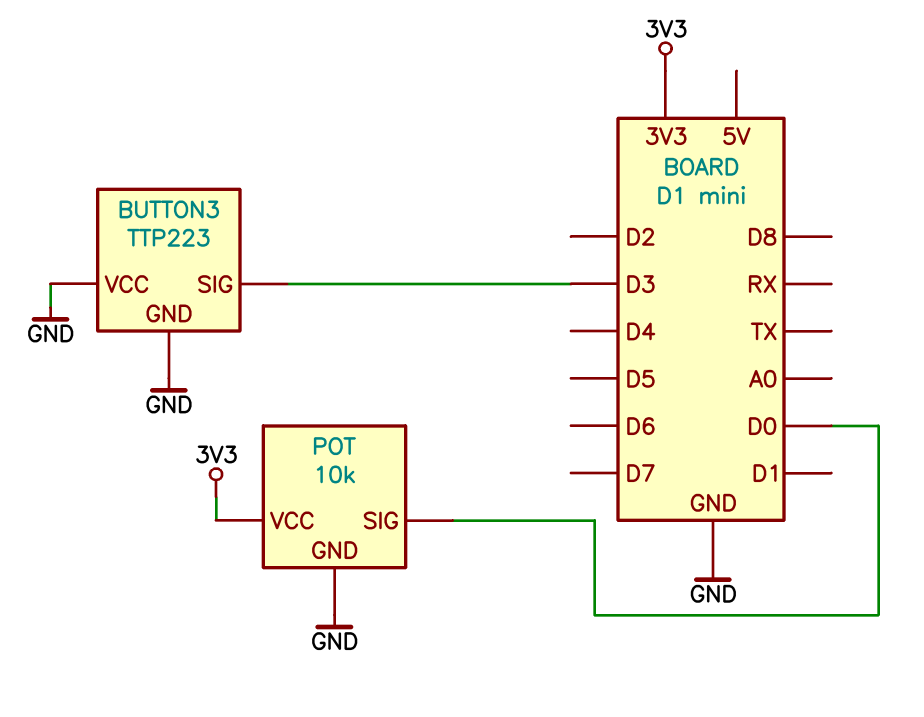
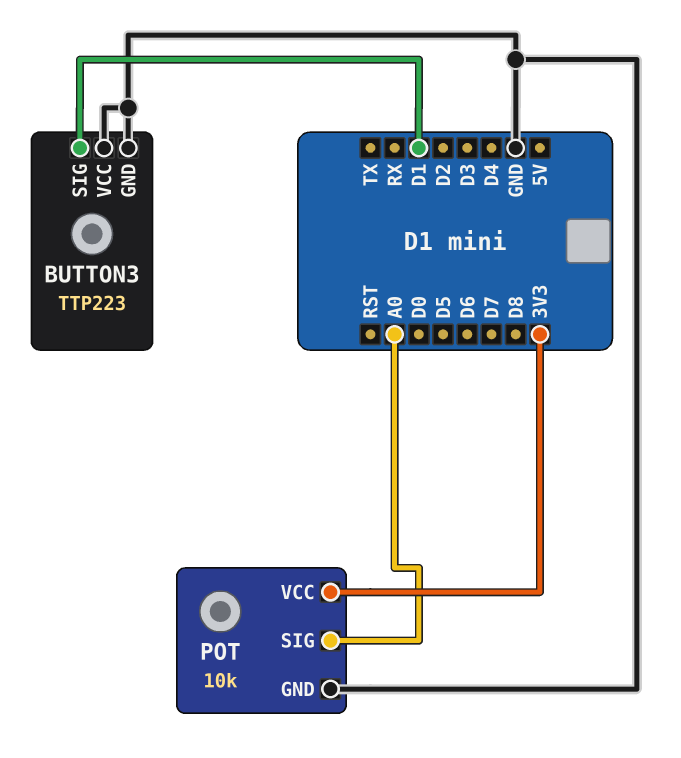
BUTTON3 pin SIG: D3 -> D1
POT pin SIG: D0 -> A0

